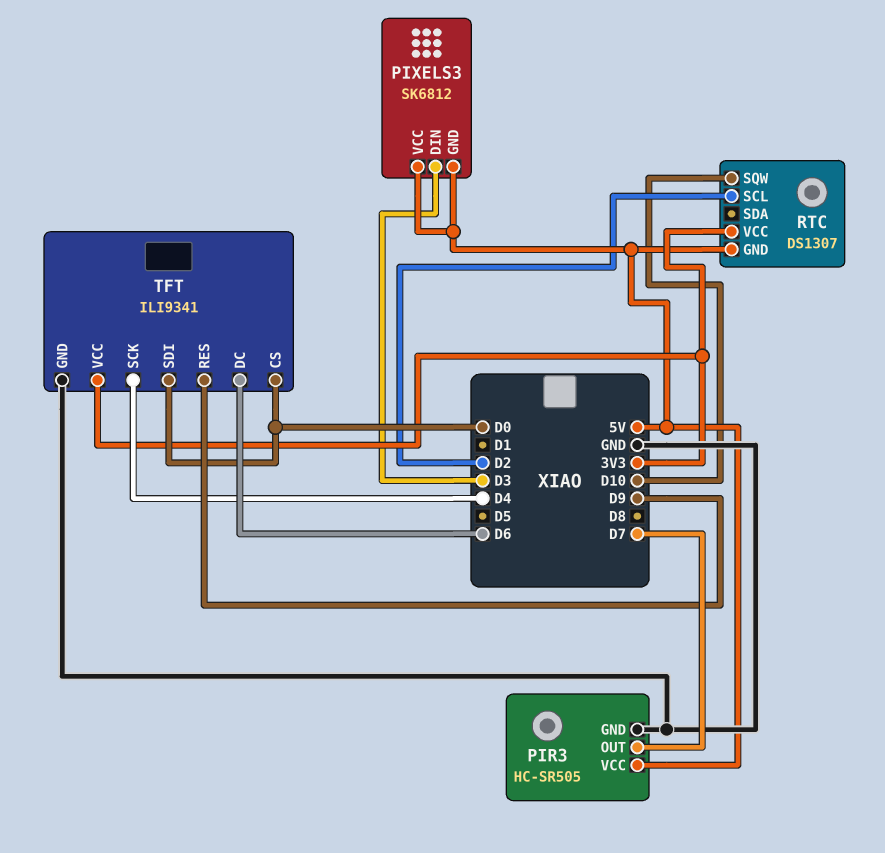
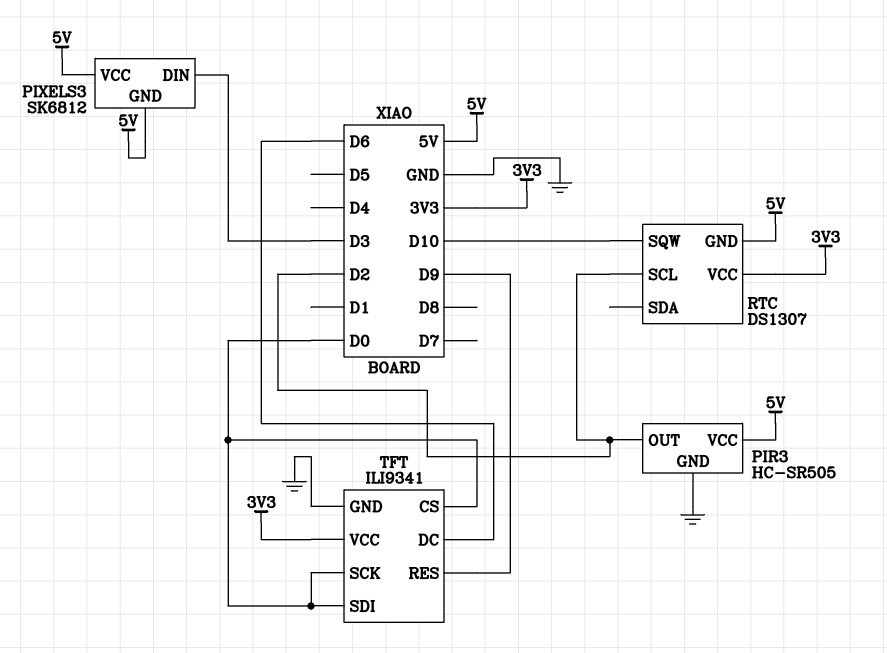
PIR3 pin OUT: D7 -> D2
TFT pin SCK: D4 -> D0

